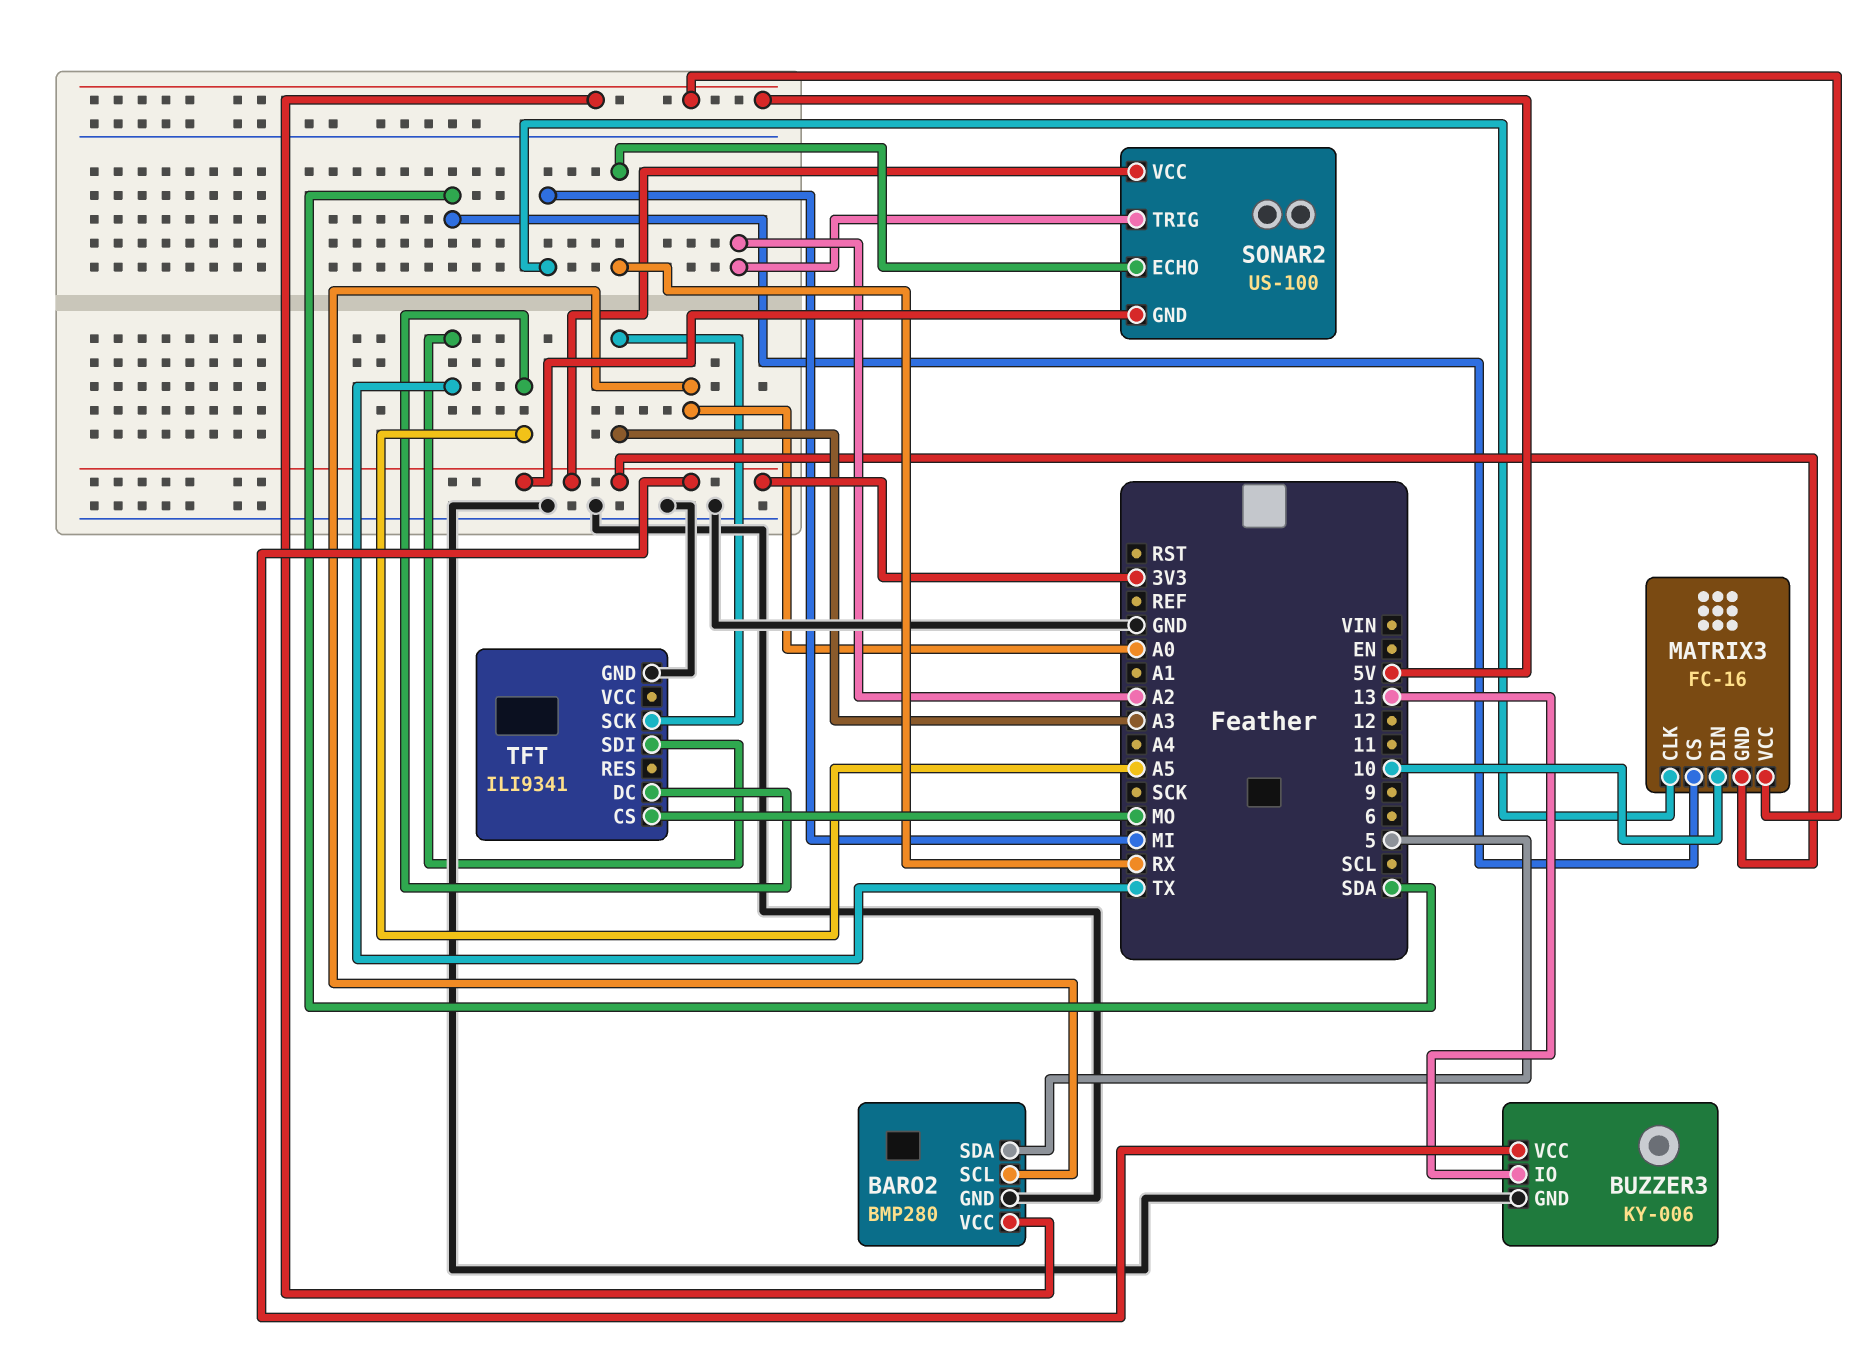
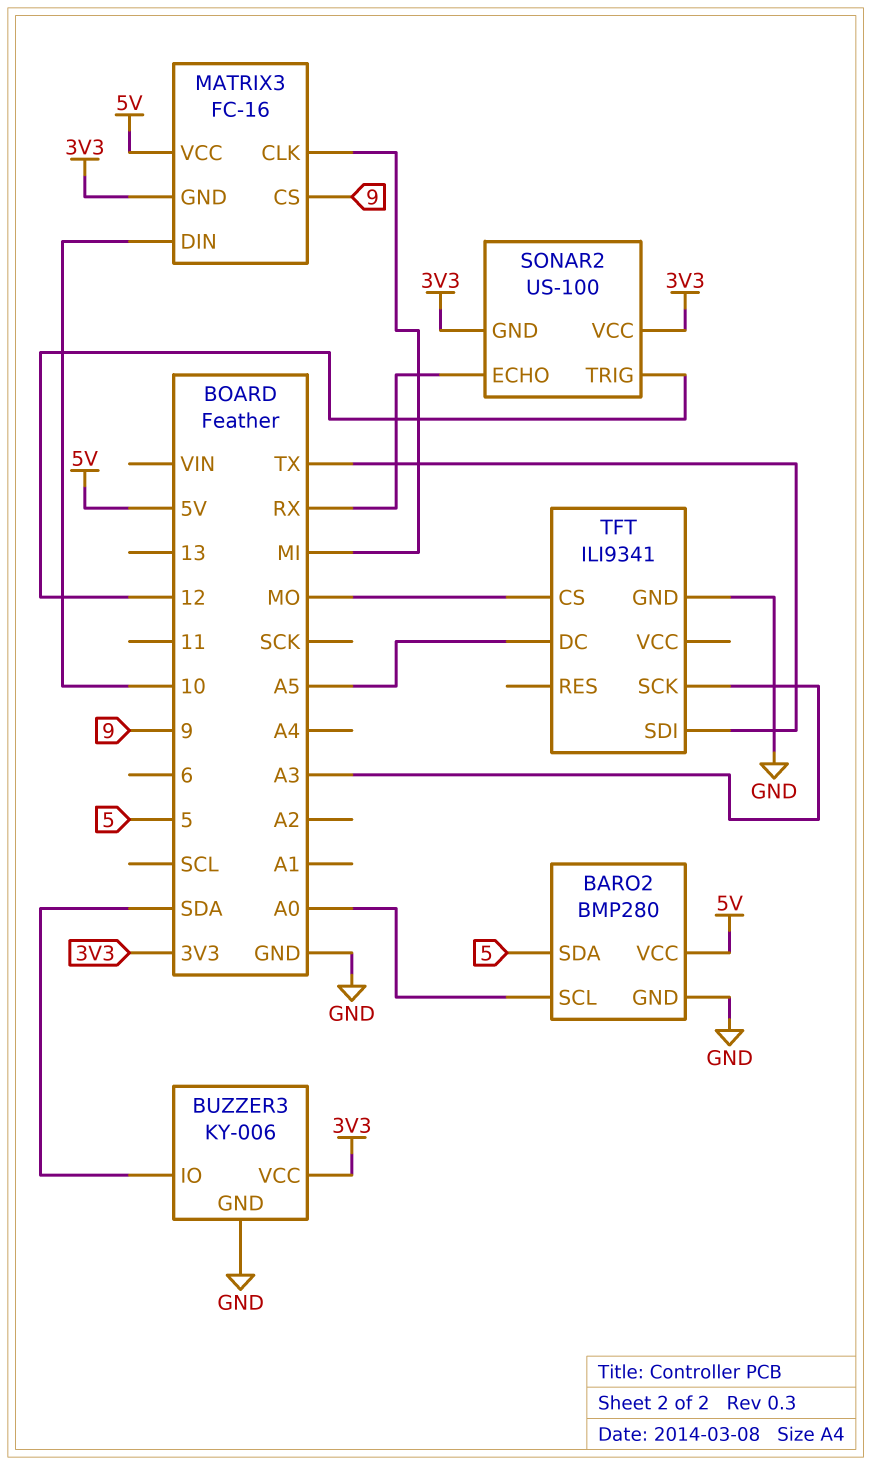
BUZZER3 pin IO: 13 -> SDA
MATRIX3 pin CS: SDA -> 9
SONAR2 pin TRIG: A2 -> 12

